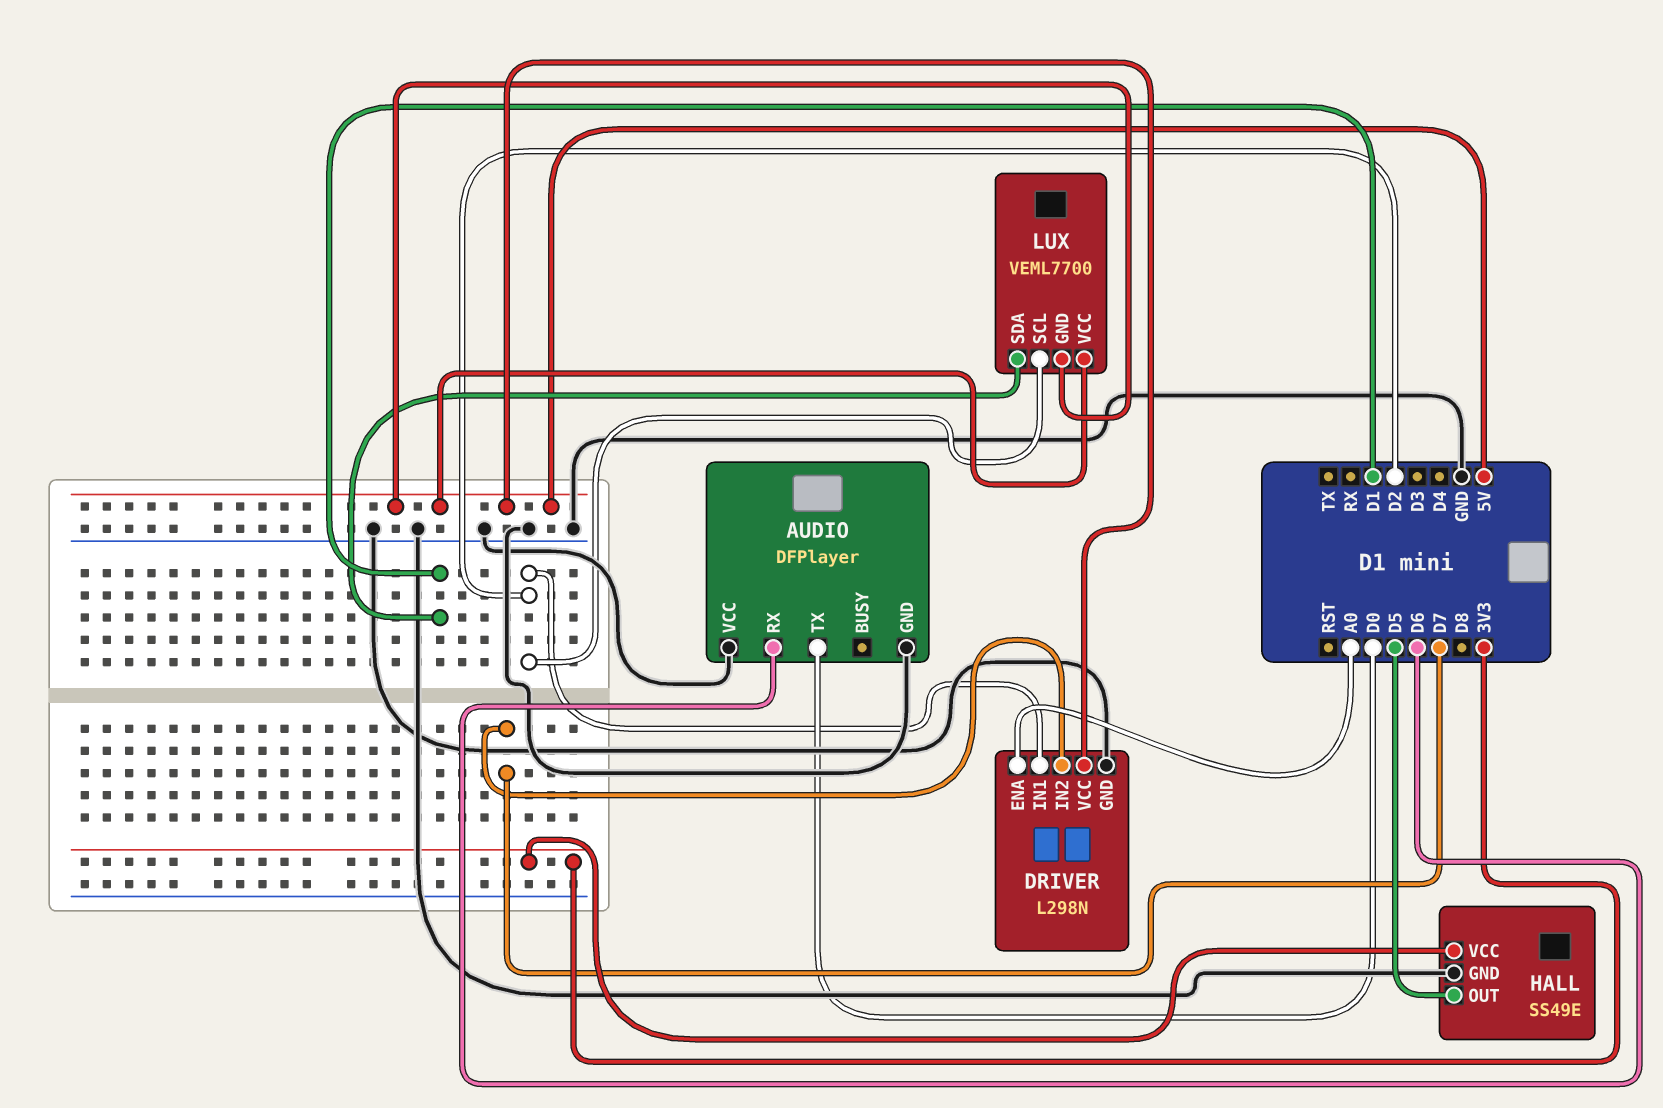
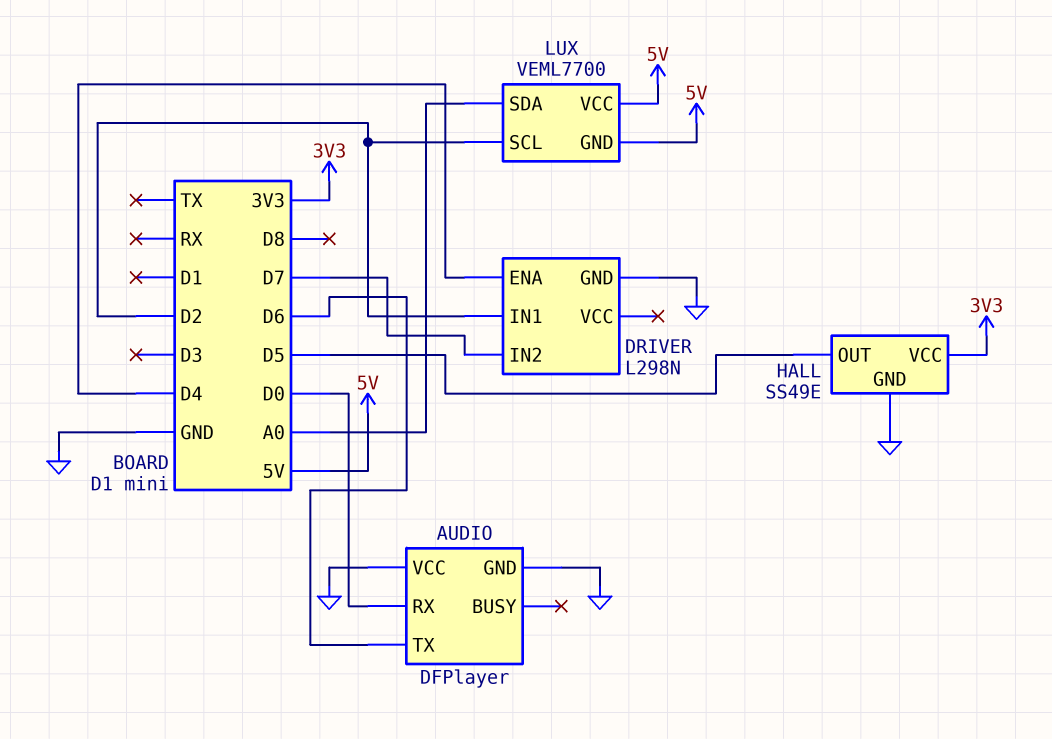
AUDIO pin RX: D6 -> D0
AUDIO pin TX: D0 -> D6
DRIVER pin ENA: A0 -> D4
DRIVER pin VCC: 5V -> none
LUX pin SDA: D1 -> A0

